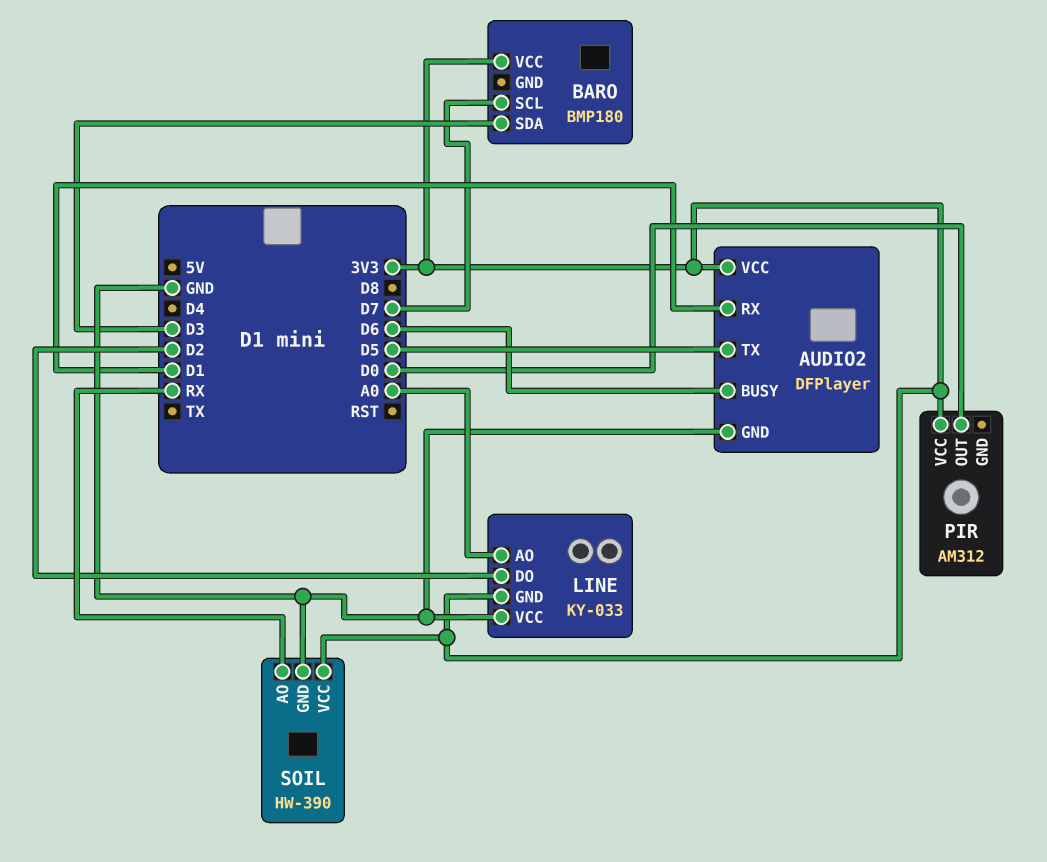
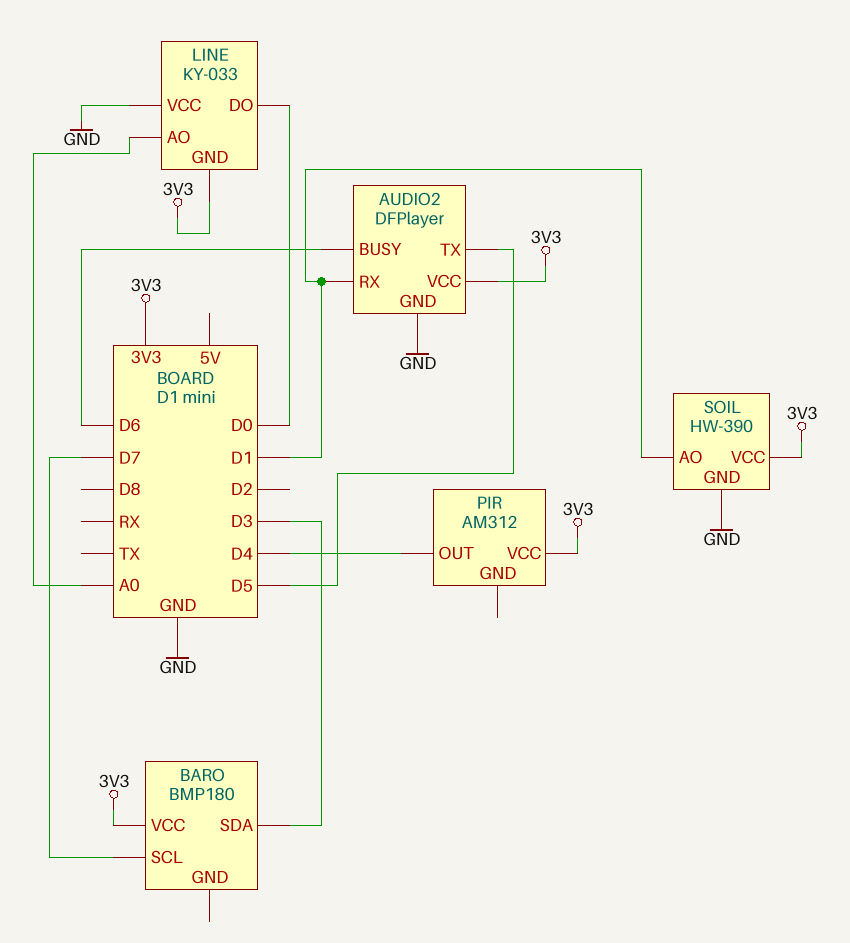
LINE pin DO: D2 -> D0
PIR pin OUT: D0 -> D4
SOIL pin AO: RX -> D1

